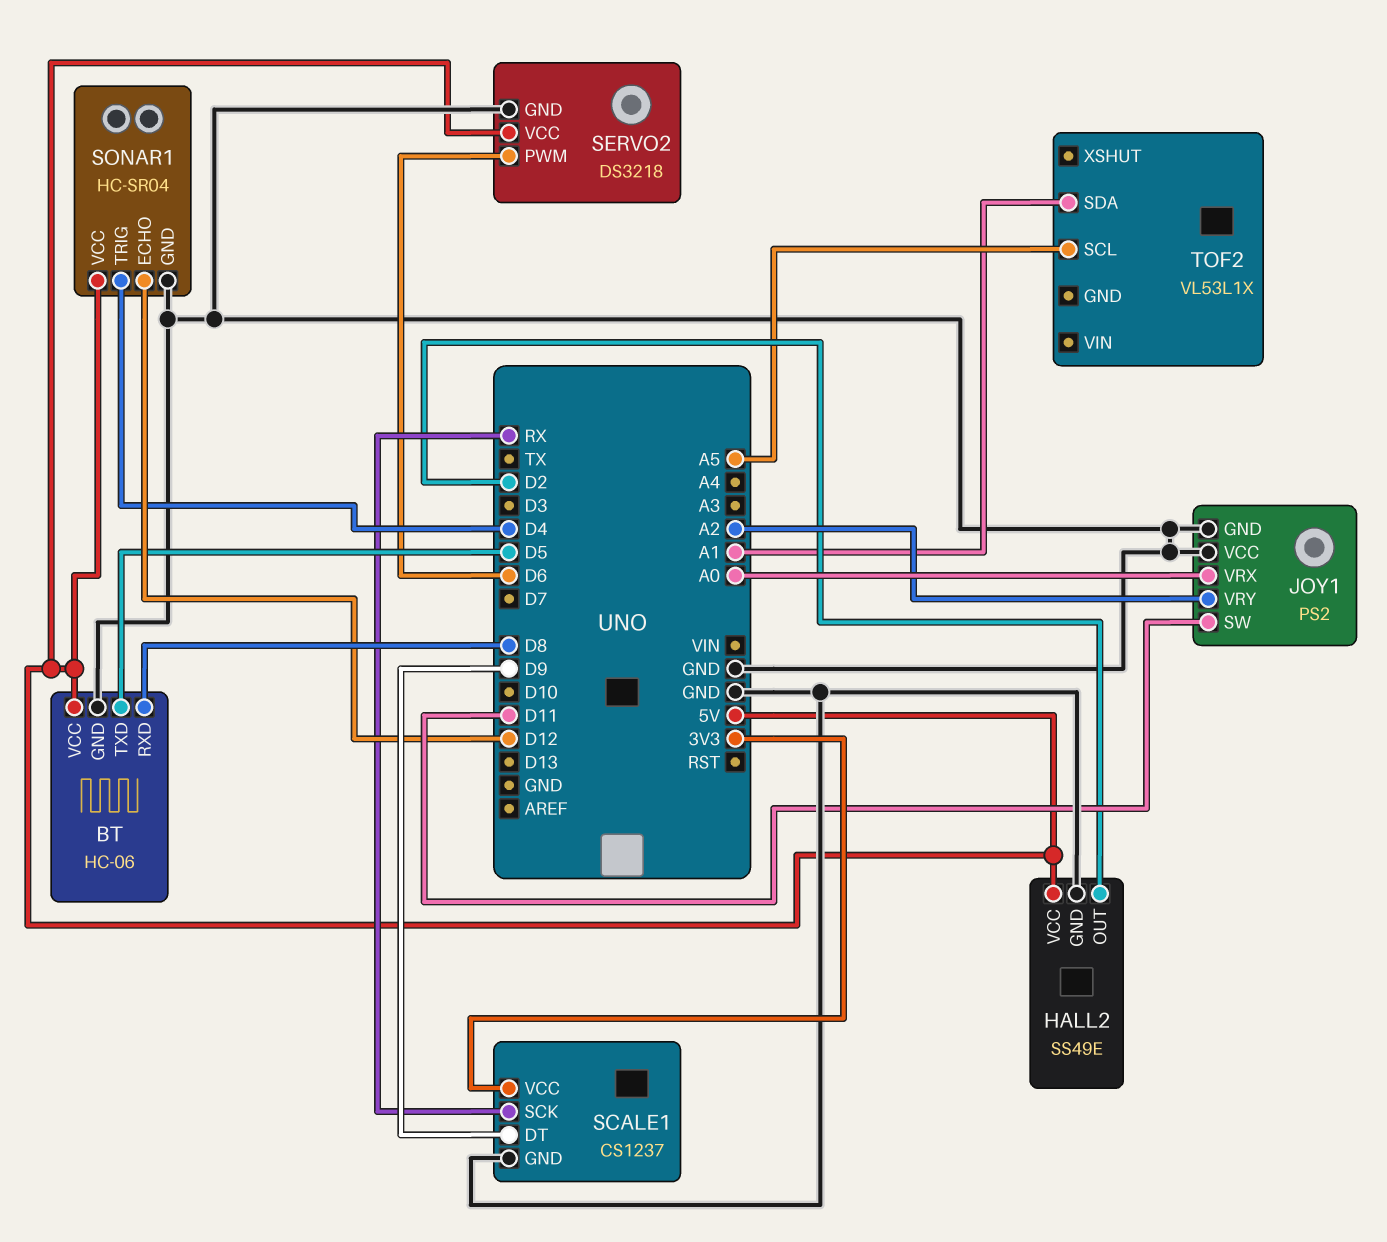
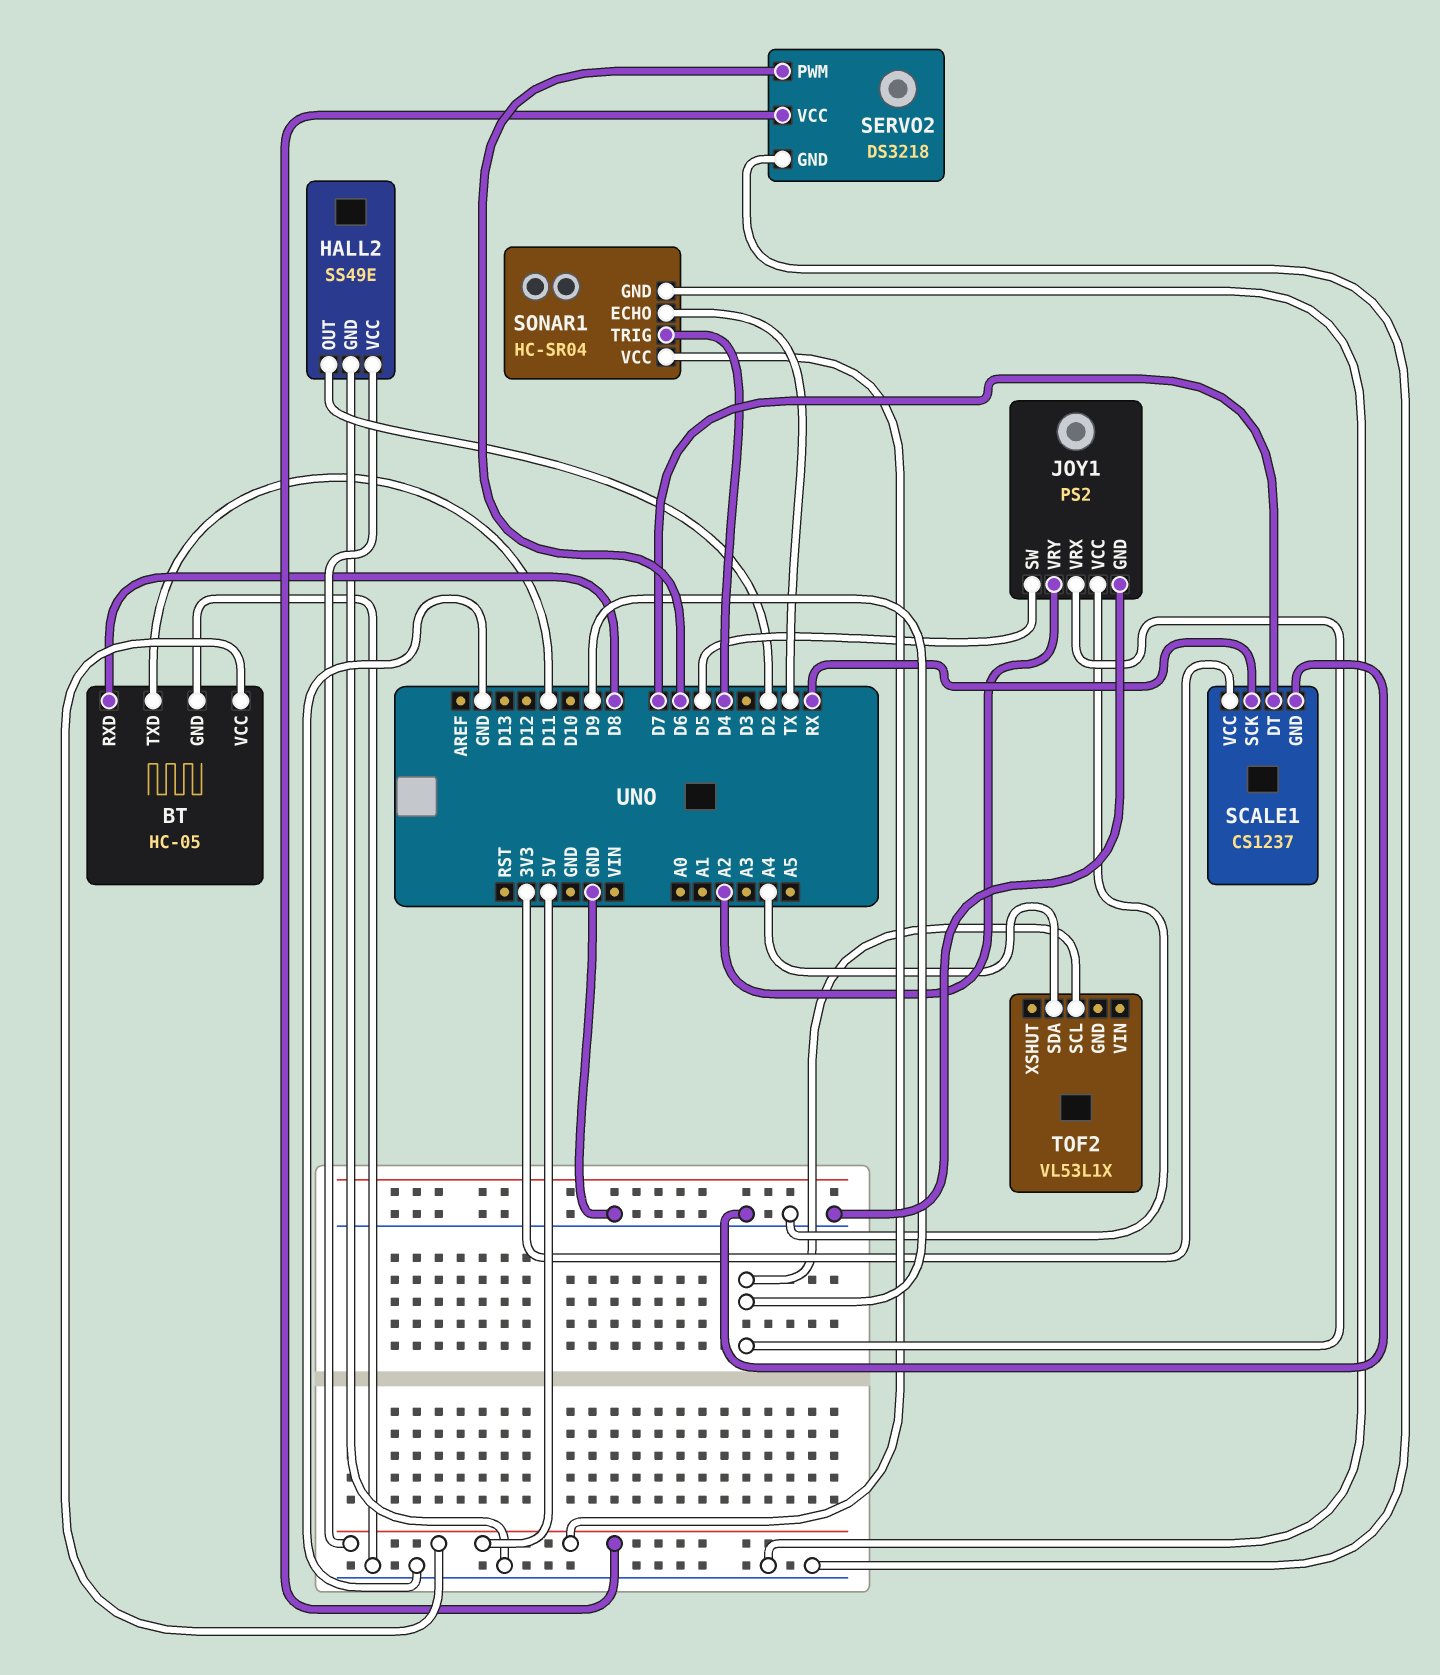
BT: HC-06 -> HC-05
BT pin TXD: D5 -> D11
JOY1 pin SW: D11 -> D5
JOY1 pin VRX: A0 -> D9
SCALE1 pin DT: D9 -> D7
SONAR1 pin ECHO: D12 -> TX
TOF2 pin SCL: A5 -> D9
TOF2 pin SDA: A1 -> A4

